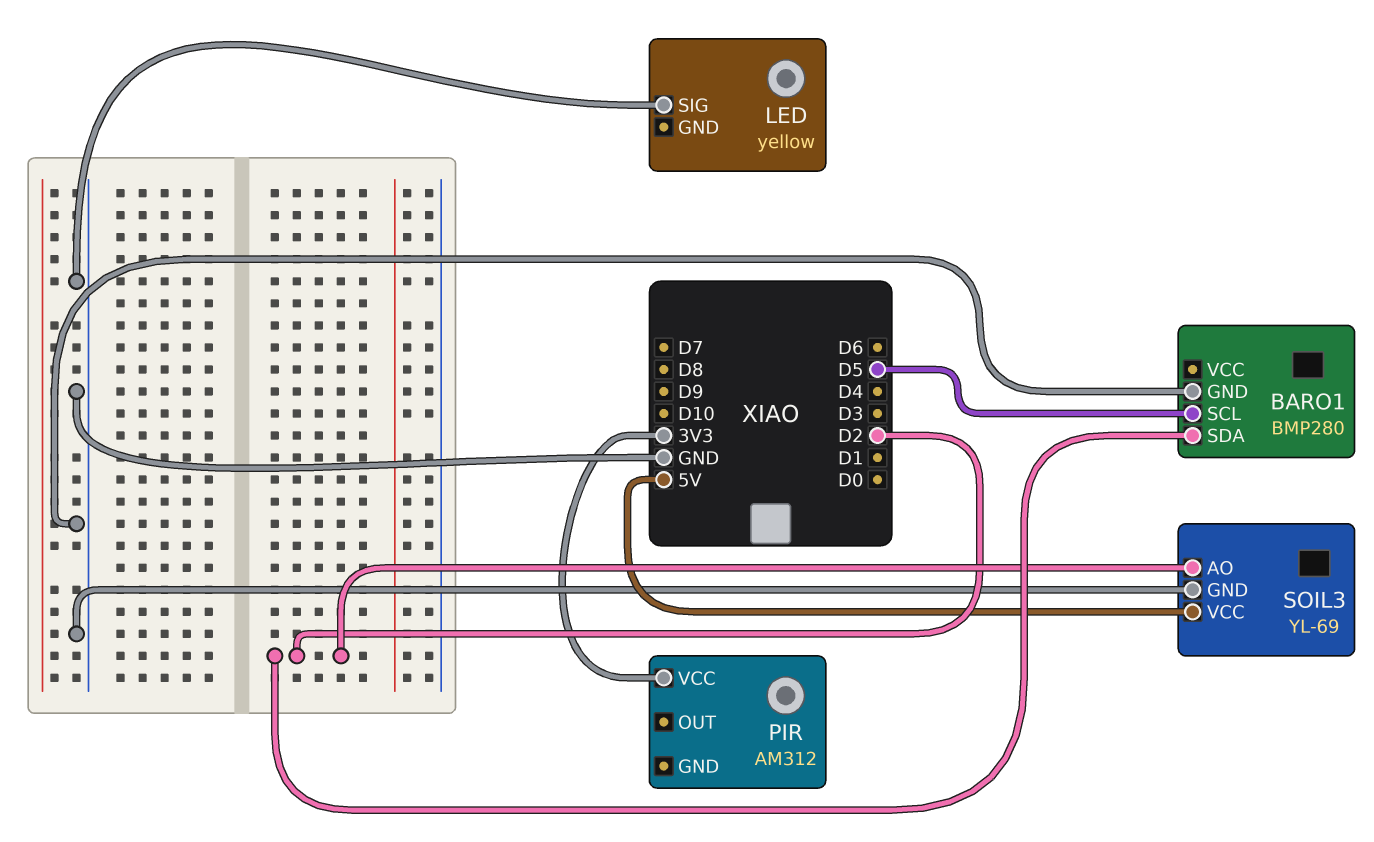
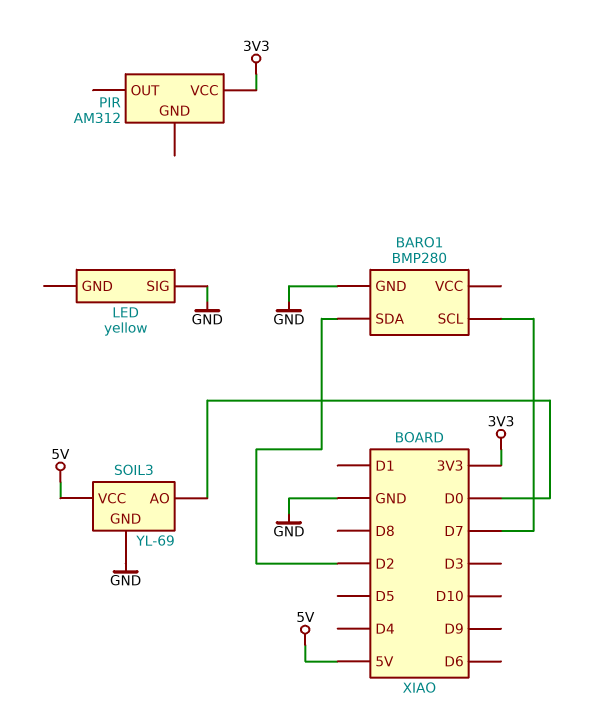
BARO1 pin SCL: D5 -> D7
SOIL3 pin AO: D2 -> D0

